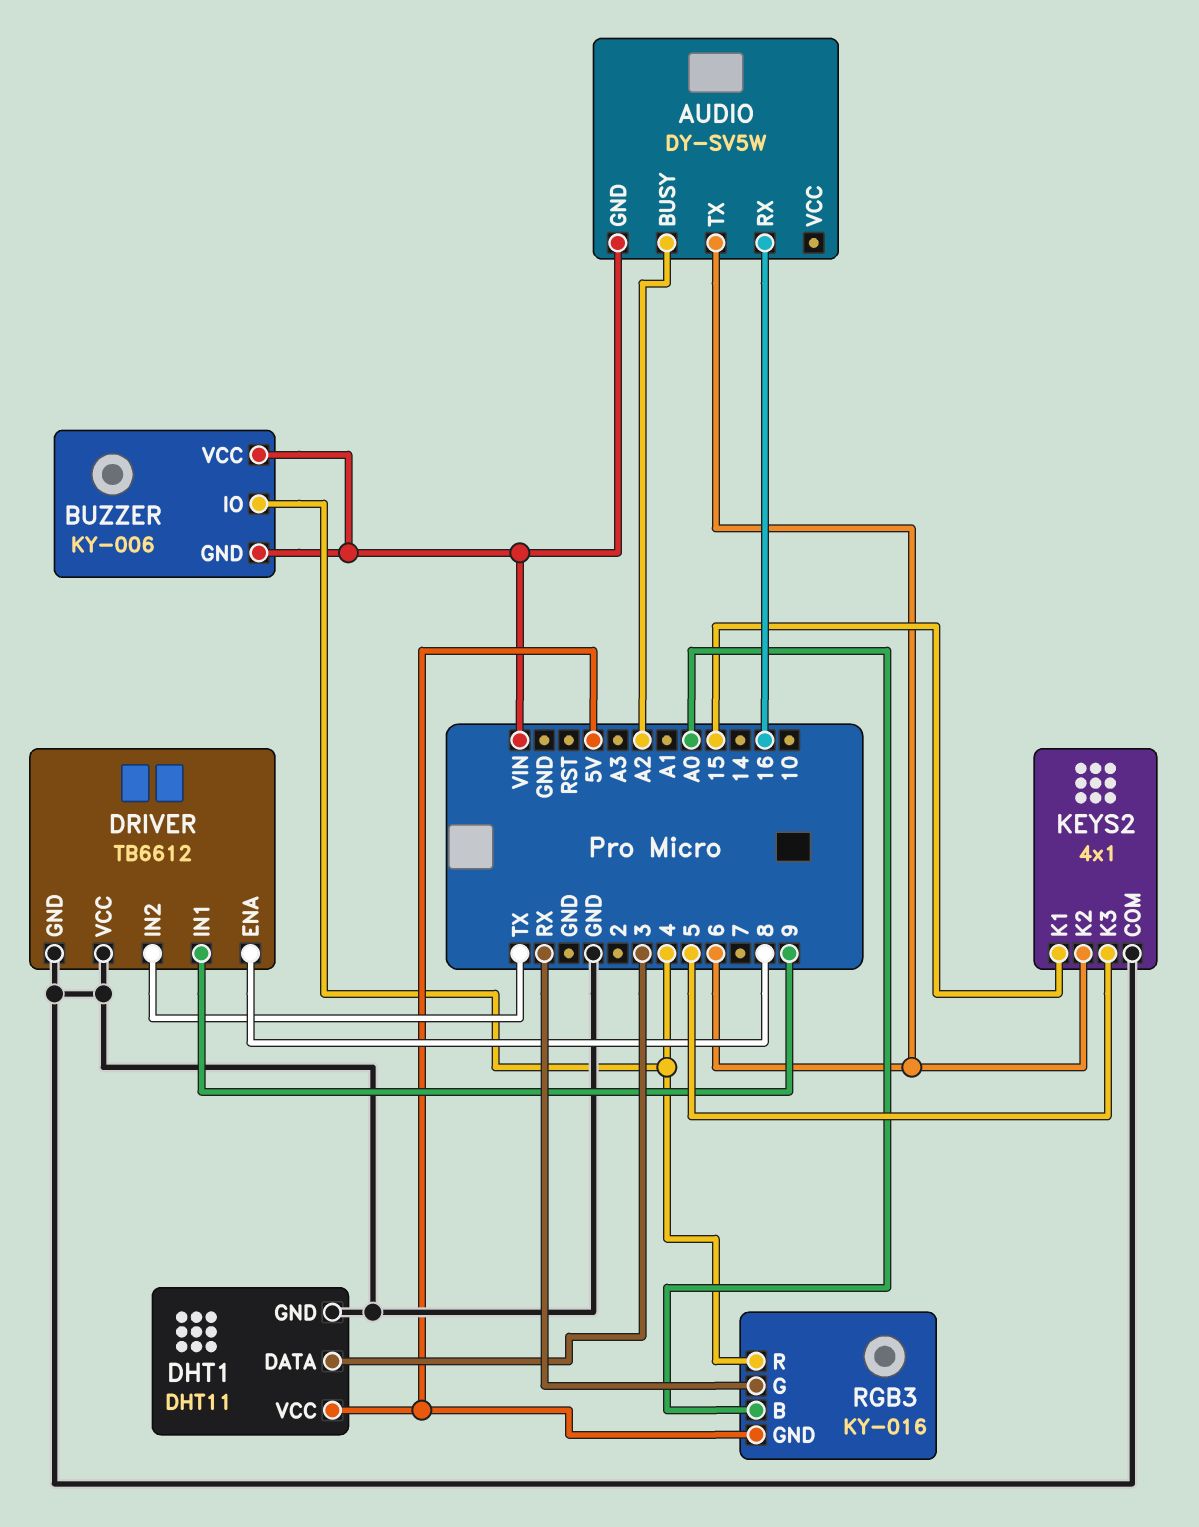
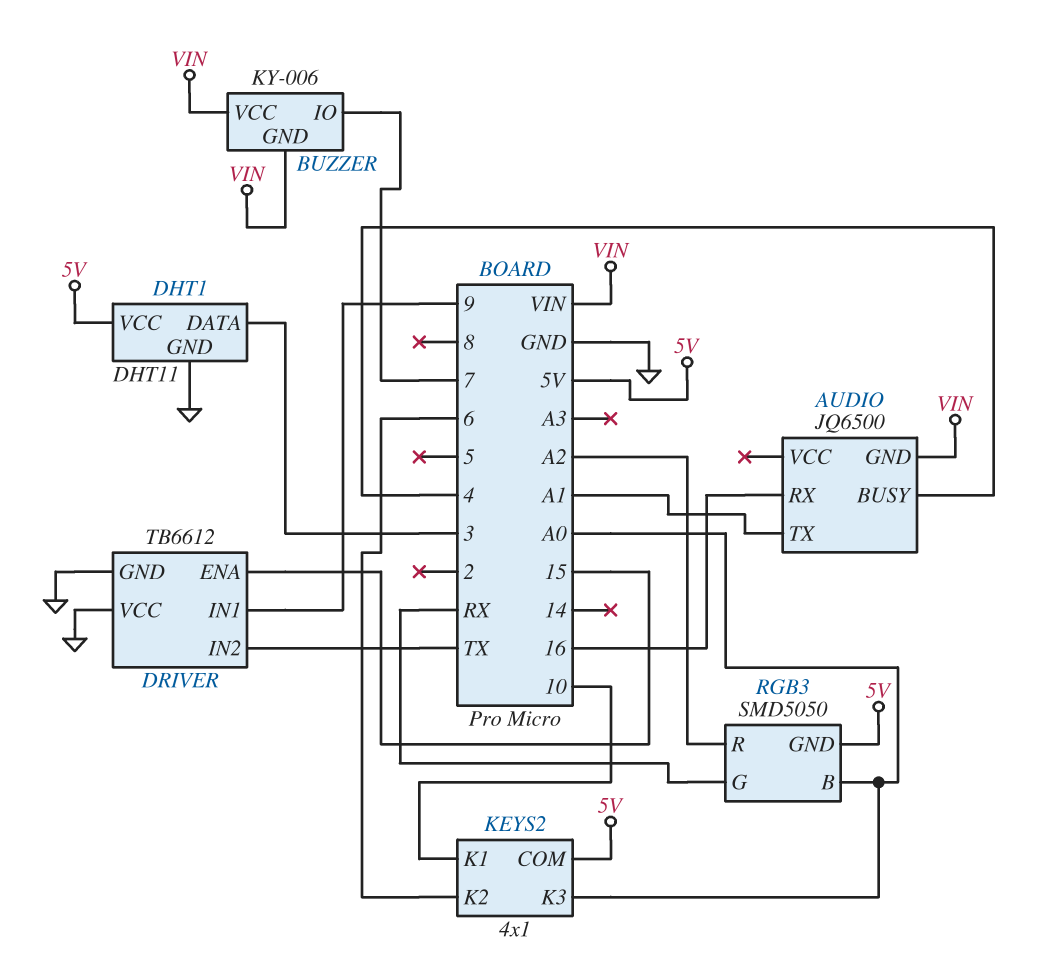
AUDIO: DY-SV5W -> JQ6500
AUDIO pin BUSY: A2 -> 4
AUDIO pin TX: 6 -> A1
BUZZER pin IO: 4 -> 7
DRIVER pin ENA: 8 -> 15
KEYS2 pin COM: GND -> 5V
KEYS2 pin K1: 15 -> 10
KEYS2 pin K3: 5 -> A0
RGB3: KY-016 -> SMD5050
RGB3 pin R: 4 -> A2

